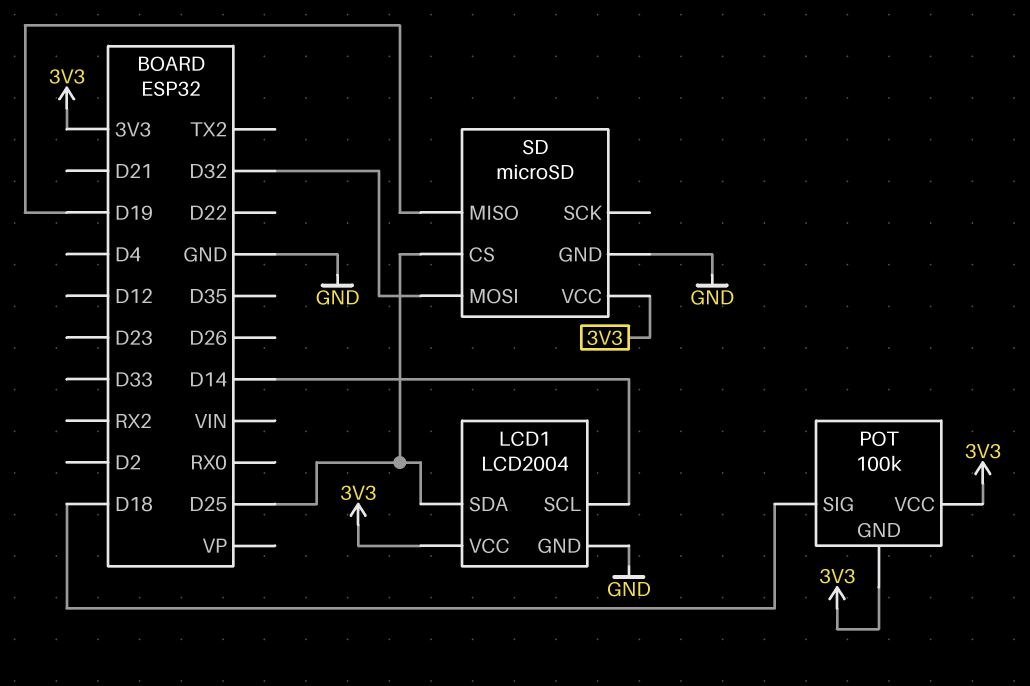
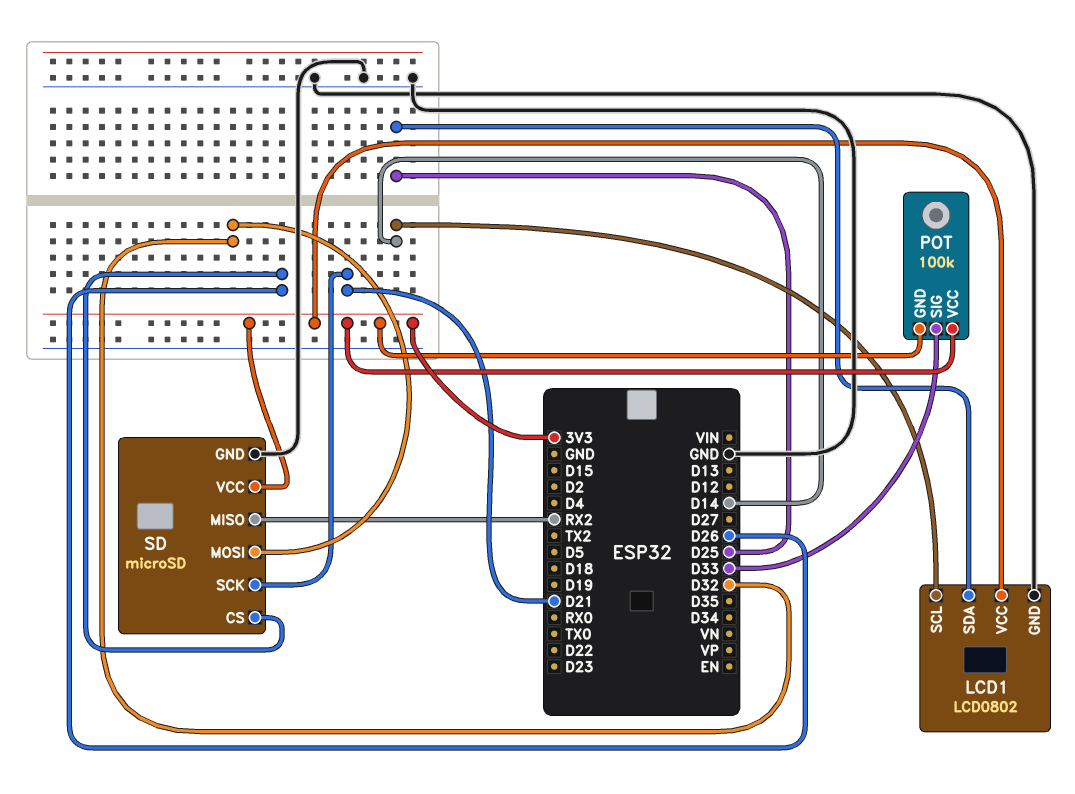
LCD1: LCD2004 -> LCD0802
POT pin SIG: D18 -> D33
SD pin CS: D25 -> D26
SD pin MISO: D19 -> RX2
SD pin SCK: none -> D21

